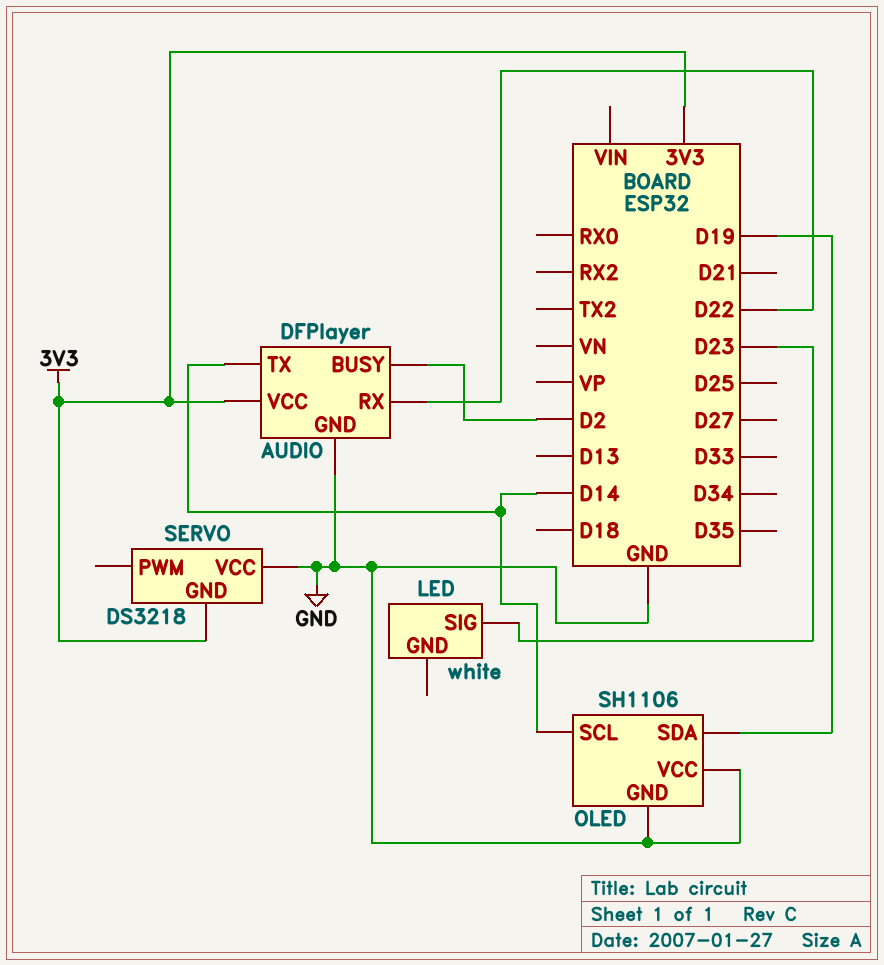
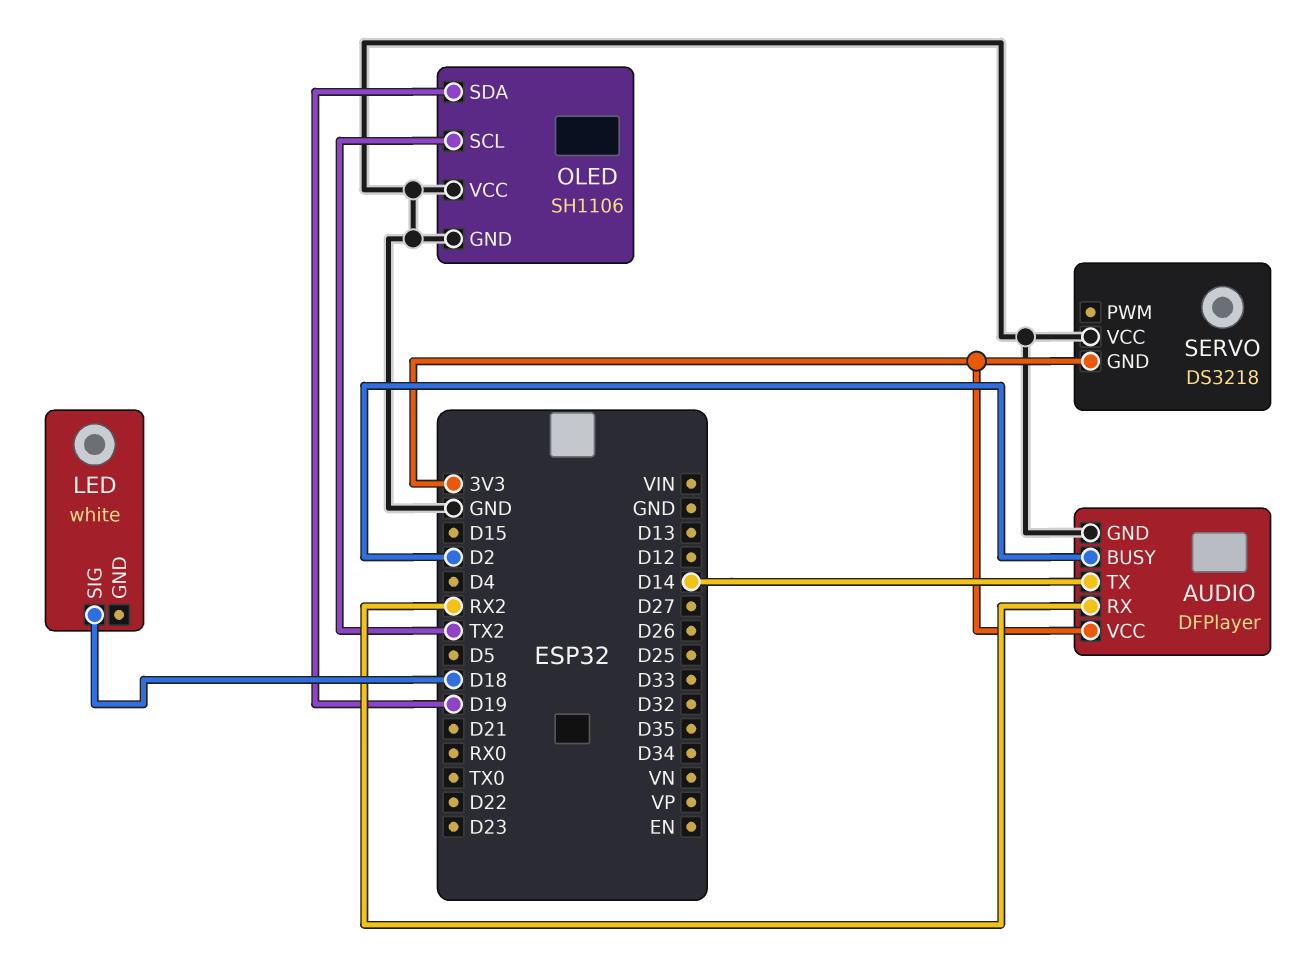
AUDIO pin RX: D22 -> RX2
LED pin SIG: D23 -> D18
OLED pin SCL: D14 -> TX2

